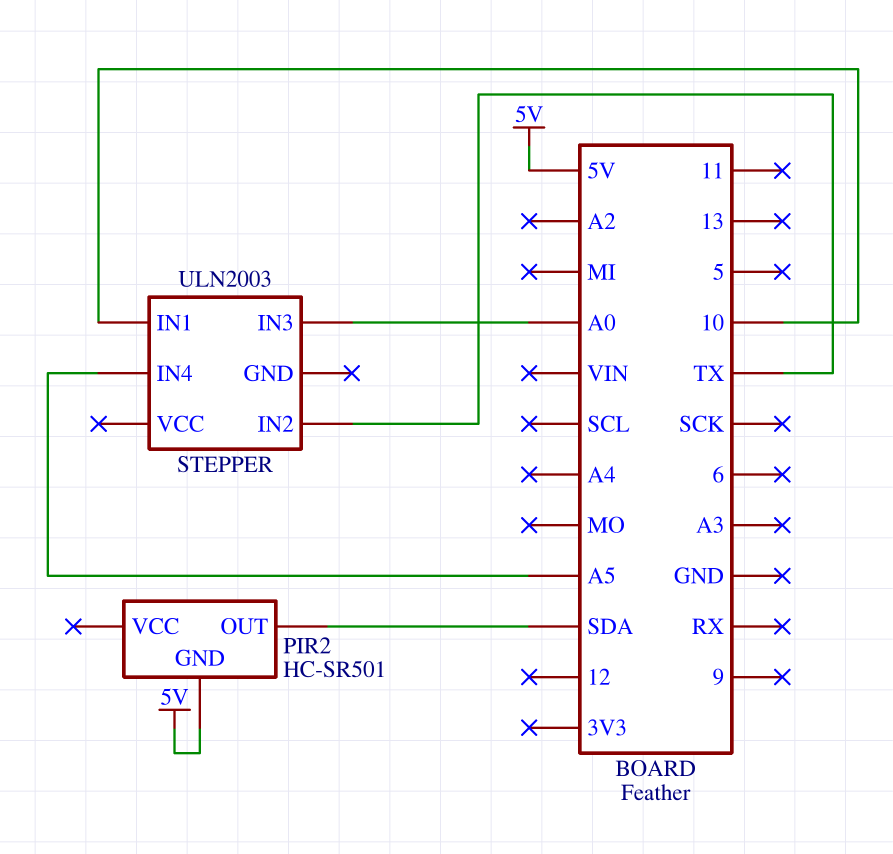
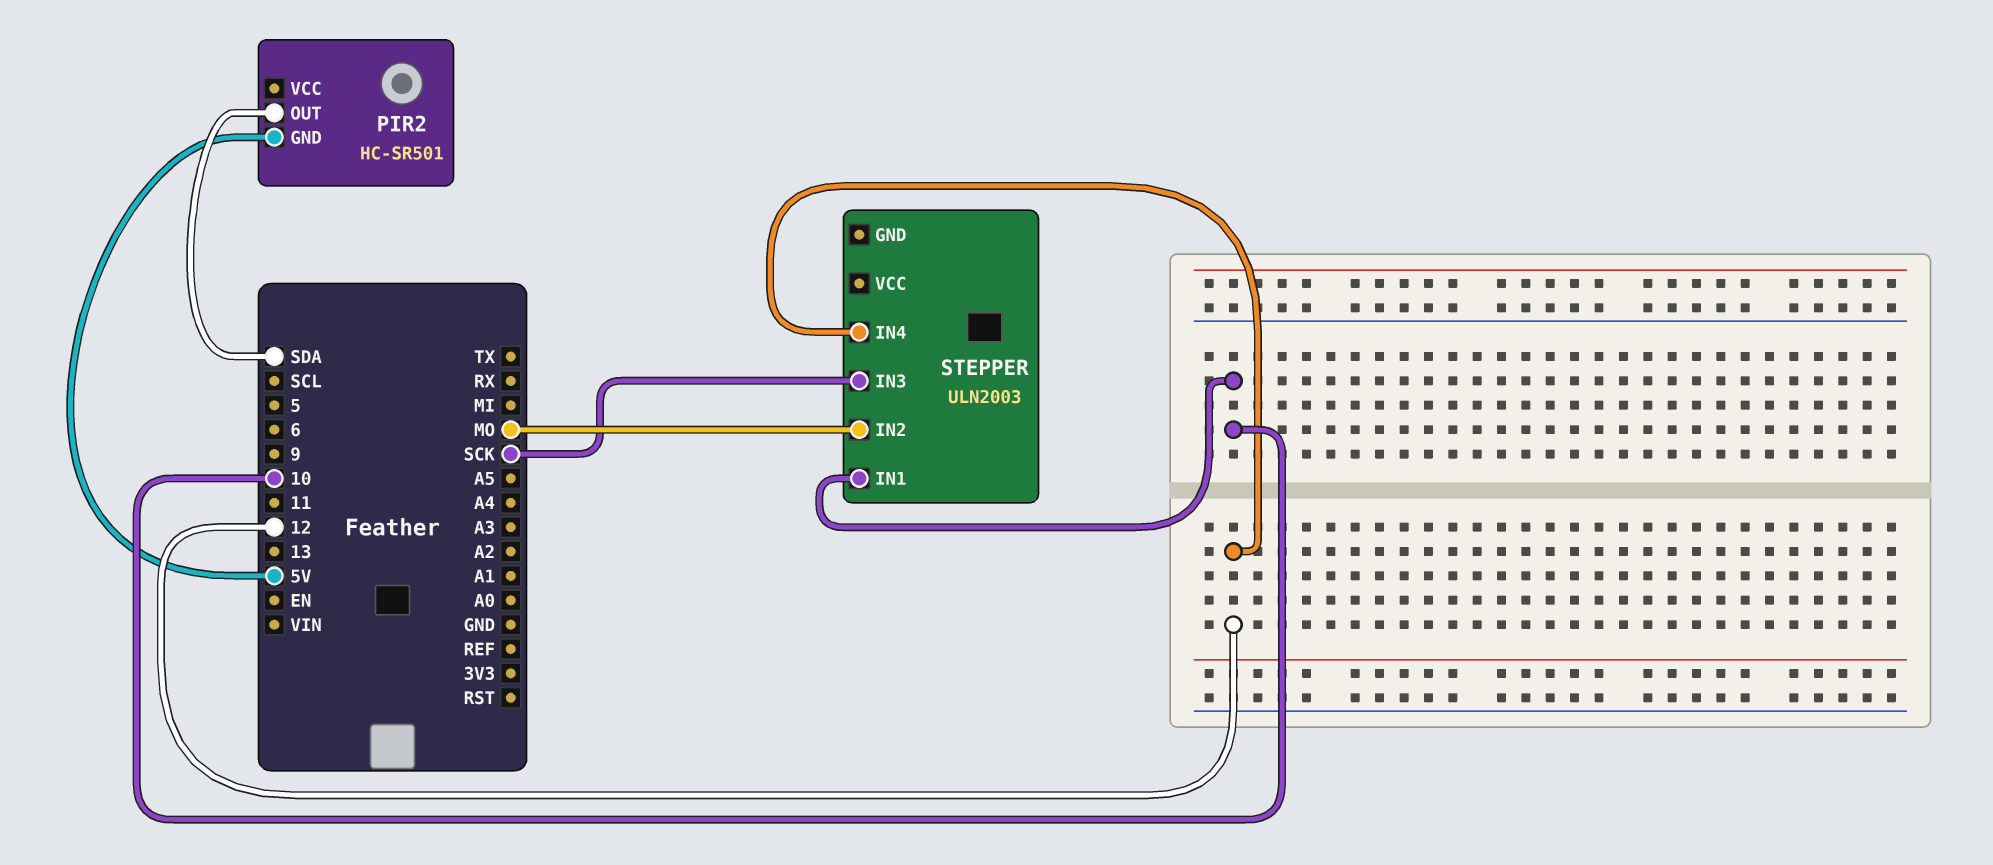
STEPPER pin IN2: TX -> MO
STEPPER pin IN3: A0 -> SCK
STEPPER pin IN4: A5 -> 12

